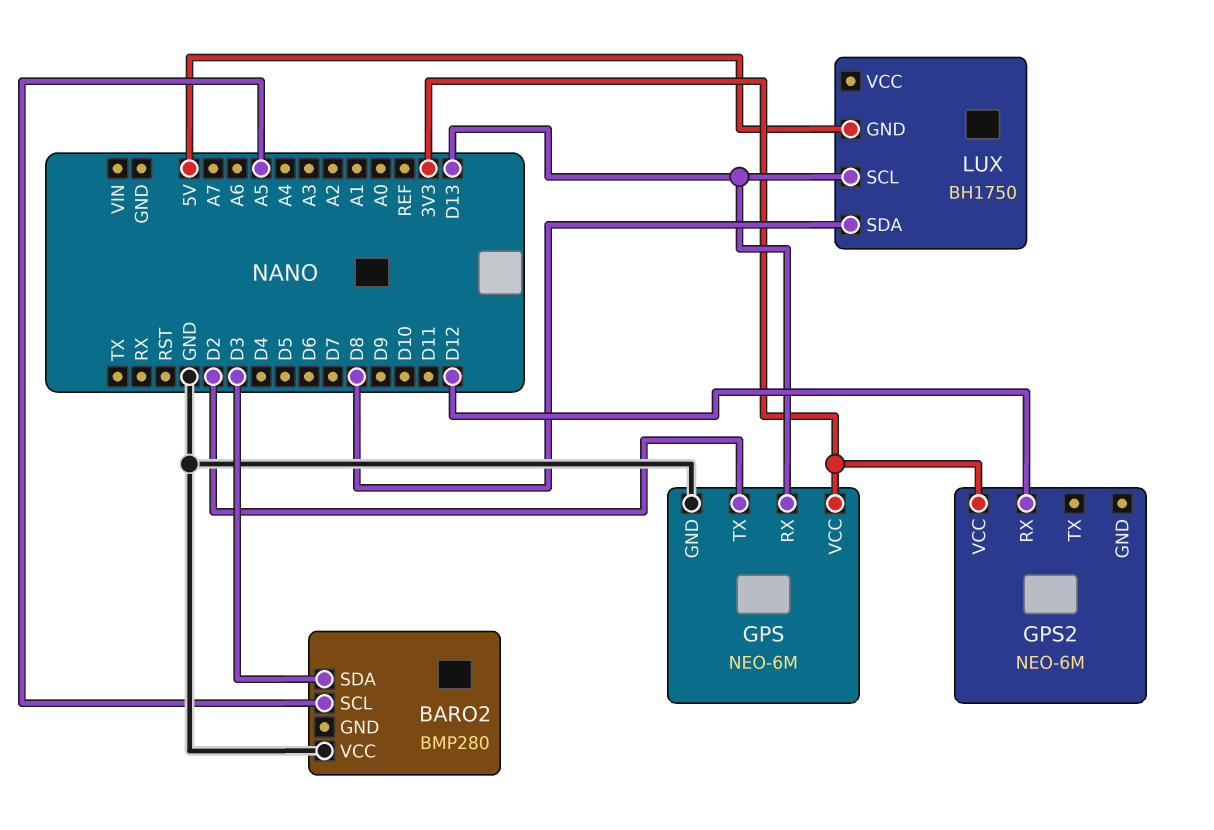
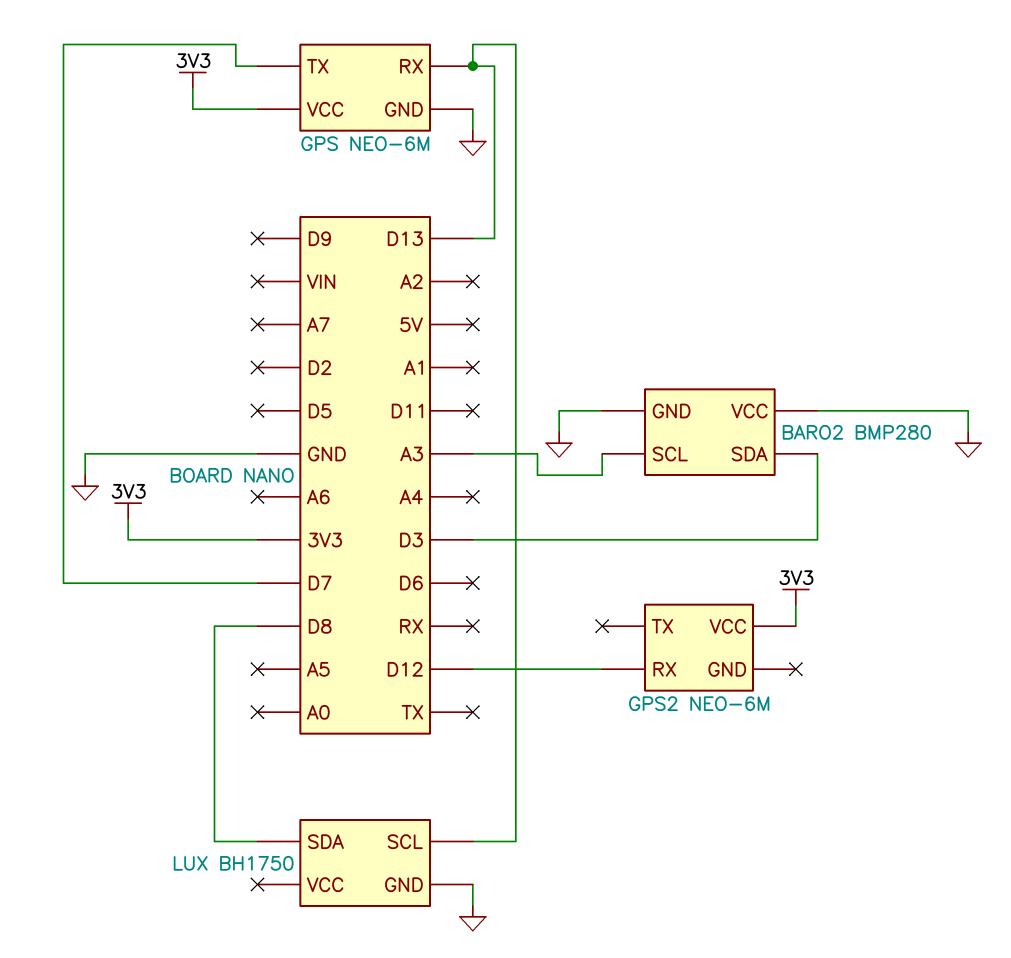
BARO2 pin GND: none -> GND
BARO2 pin SCL: A5 -> A3
GPS pin TX: D2 -> D7
LUX pin GND: 5V -> GND

